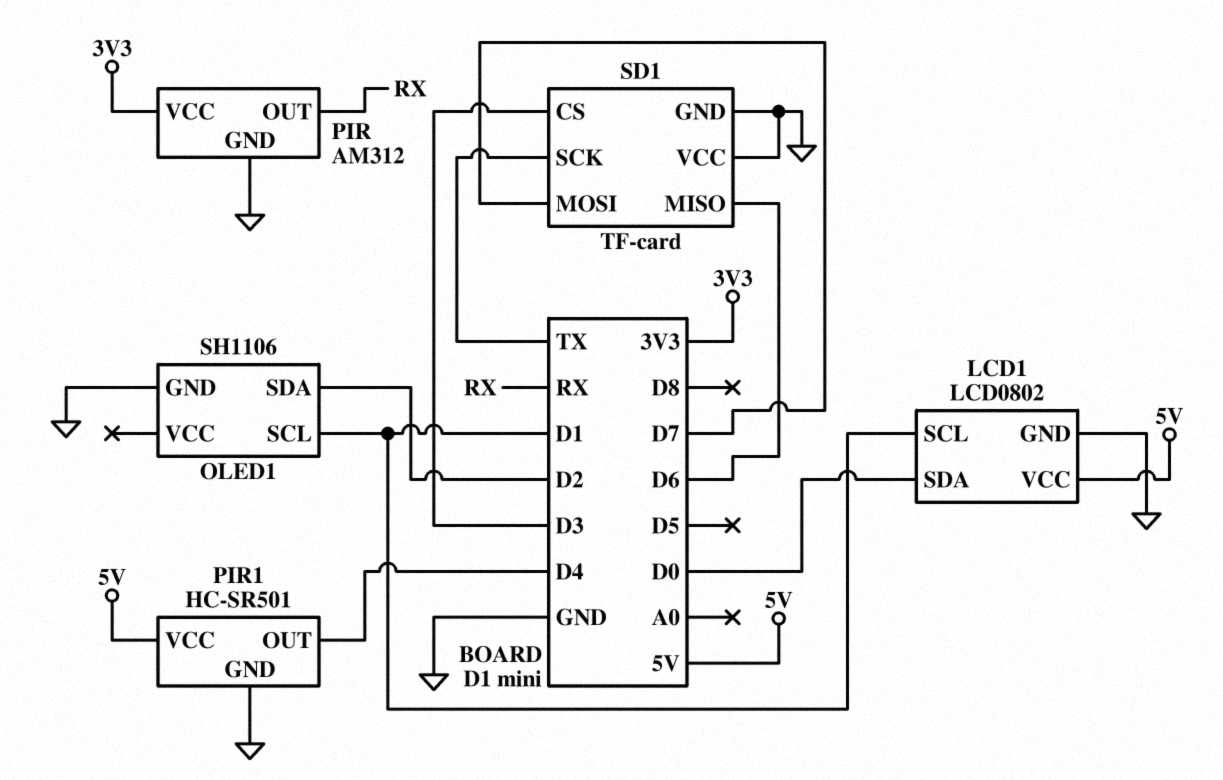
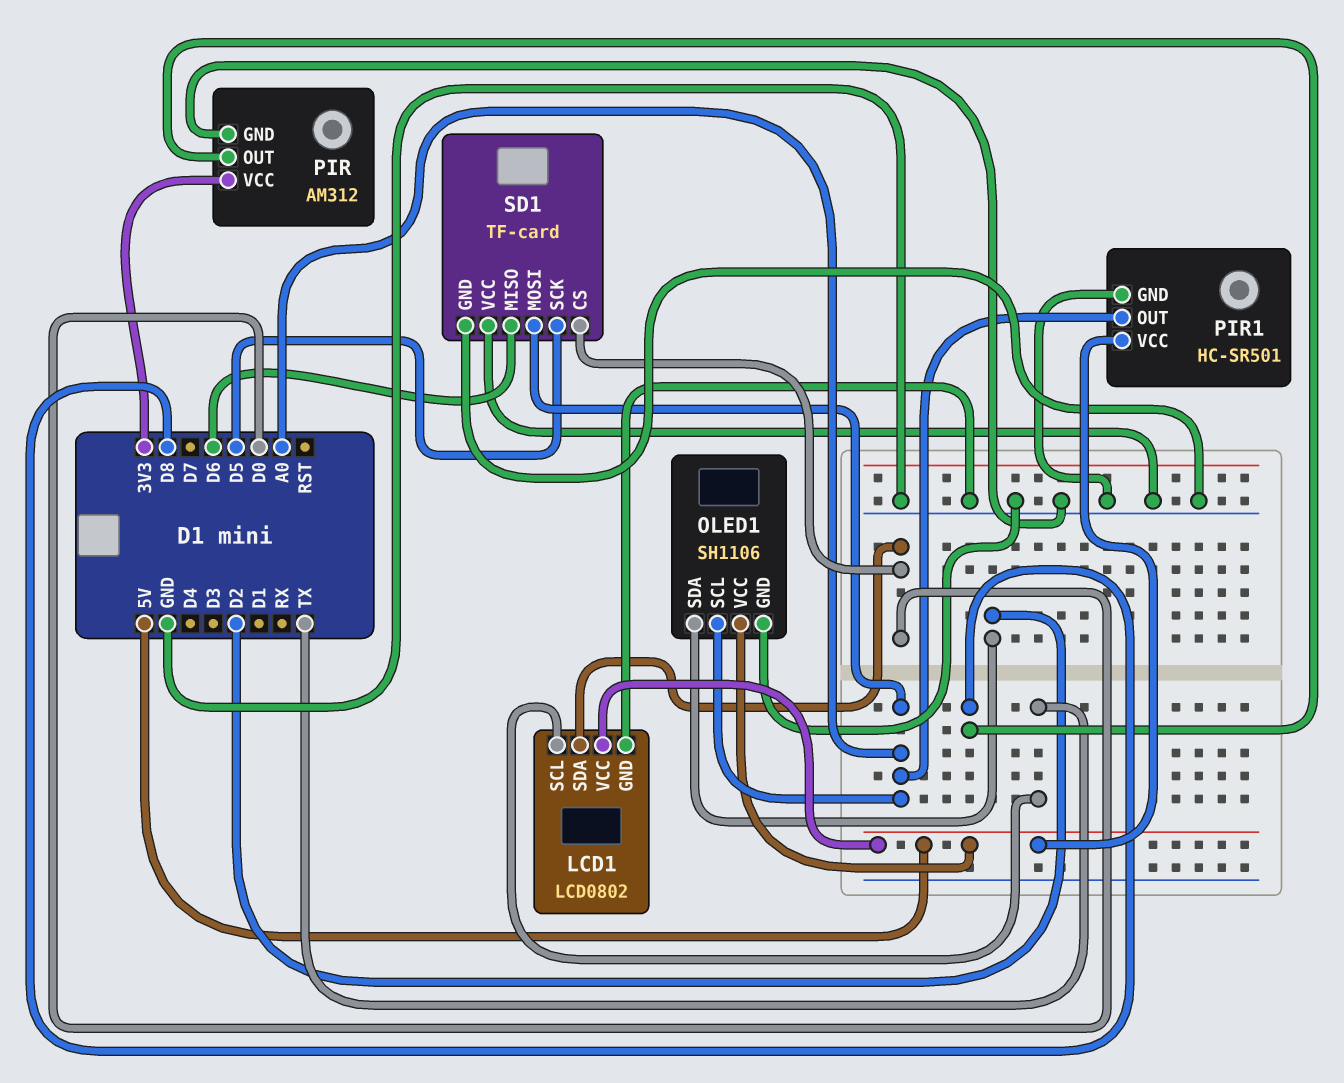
LCD1 pin SCL: D1 -> TX
OLED1 pin SCL: D1 -> A0
OLED1 pin VCC: none -> 5V
PIR pin OUT: RX -> D8
PIR1 pin OUT: D4 -> A0
SD1 pin CS: D3 -> D0
SD1 pin MOSI: D7 -> A0
SD1 pin SCK: TX -> D5

